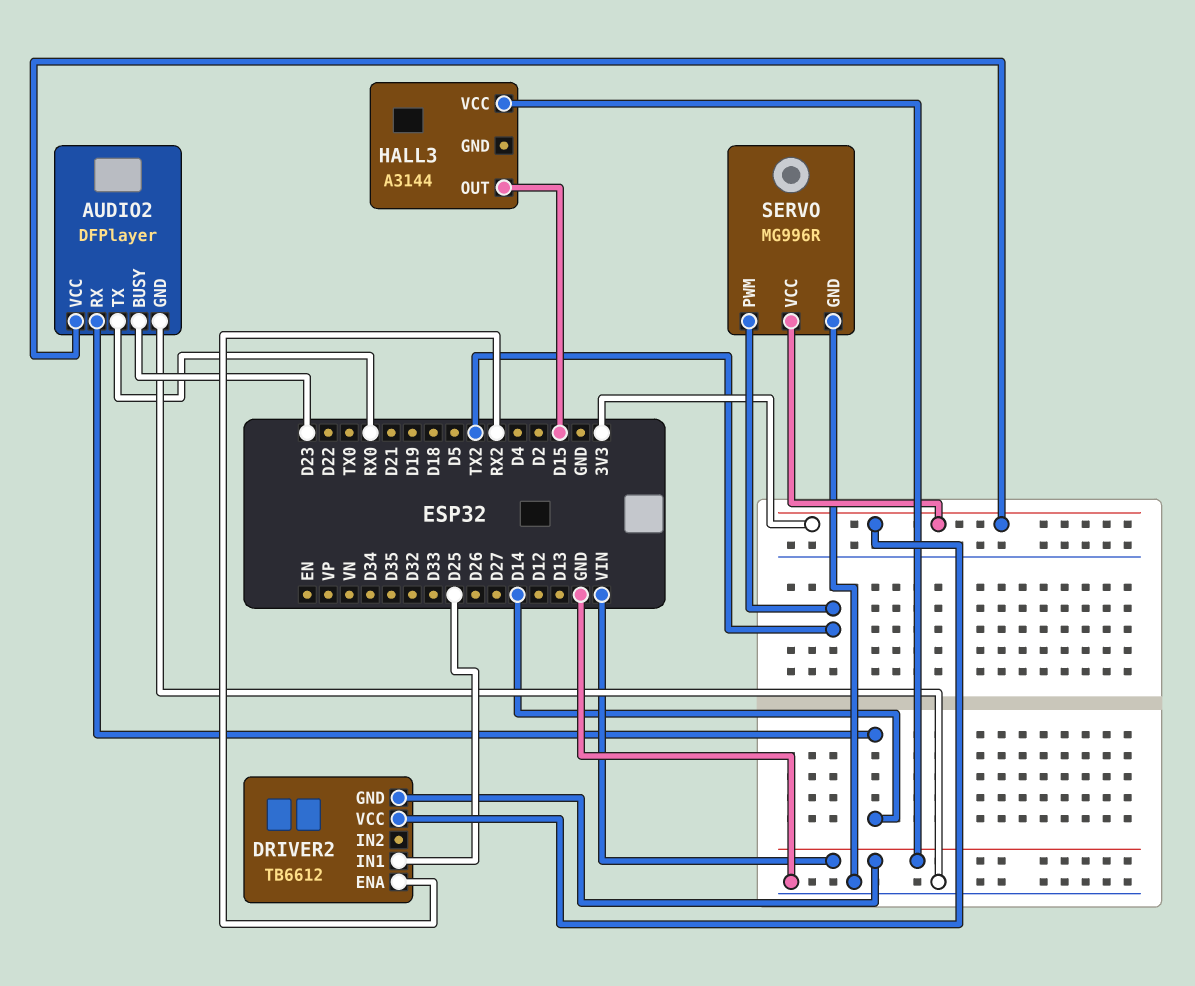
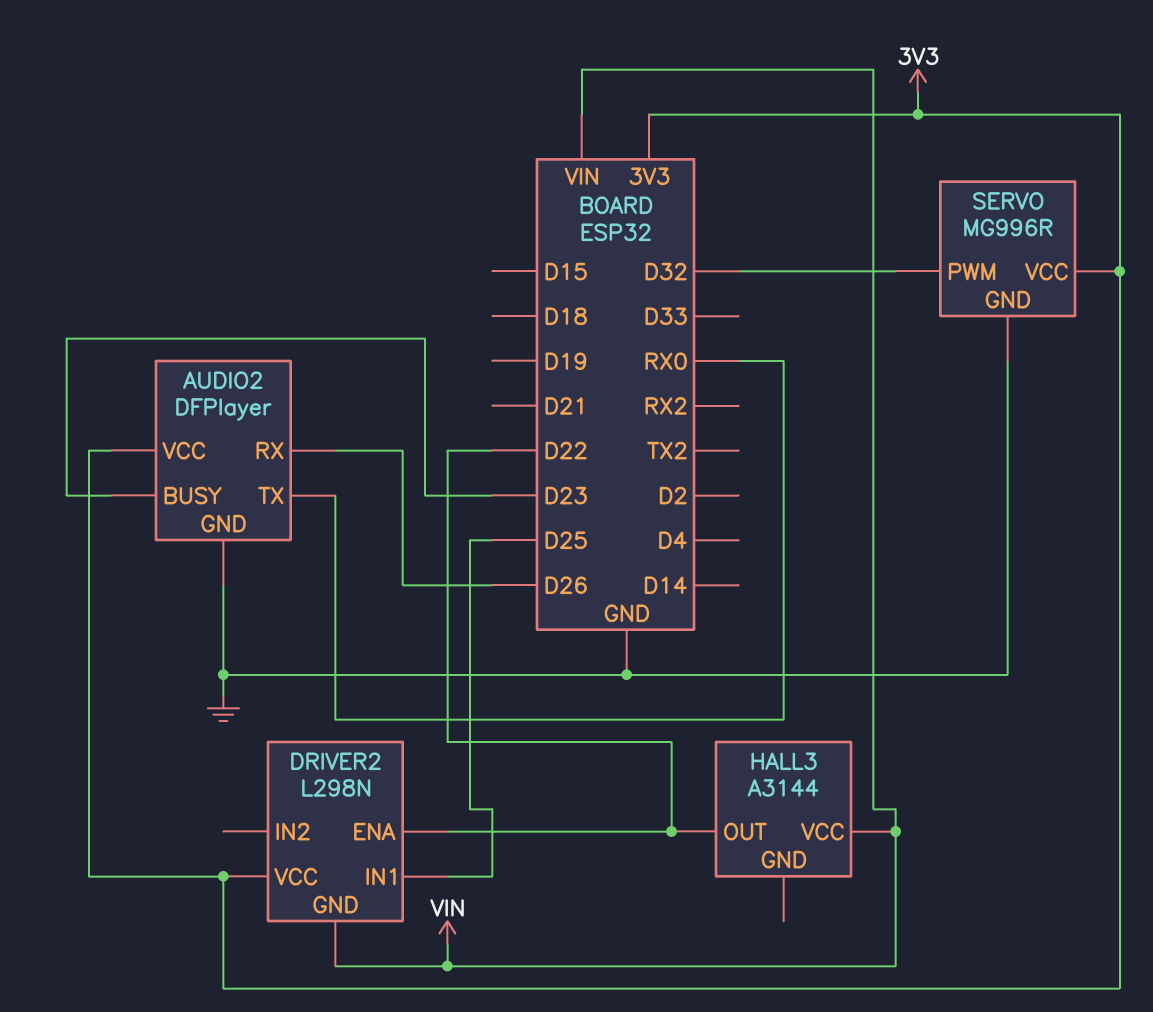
AUDIO2 pin RX: D14 -> D26
DRIVER2: TB6612 -> L298N
DRIVER2 pin ENA: RX2 -> D22
HALL3 pin OUT: D15 -> D22
SERVO pin PWM: TX2 -> D32

